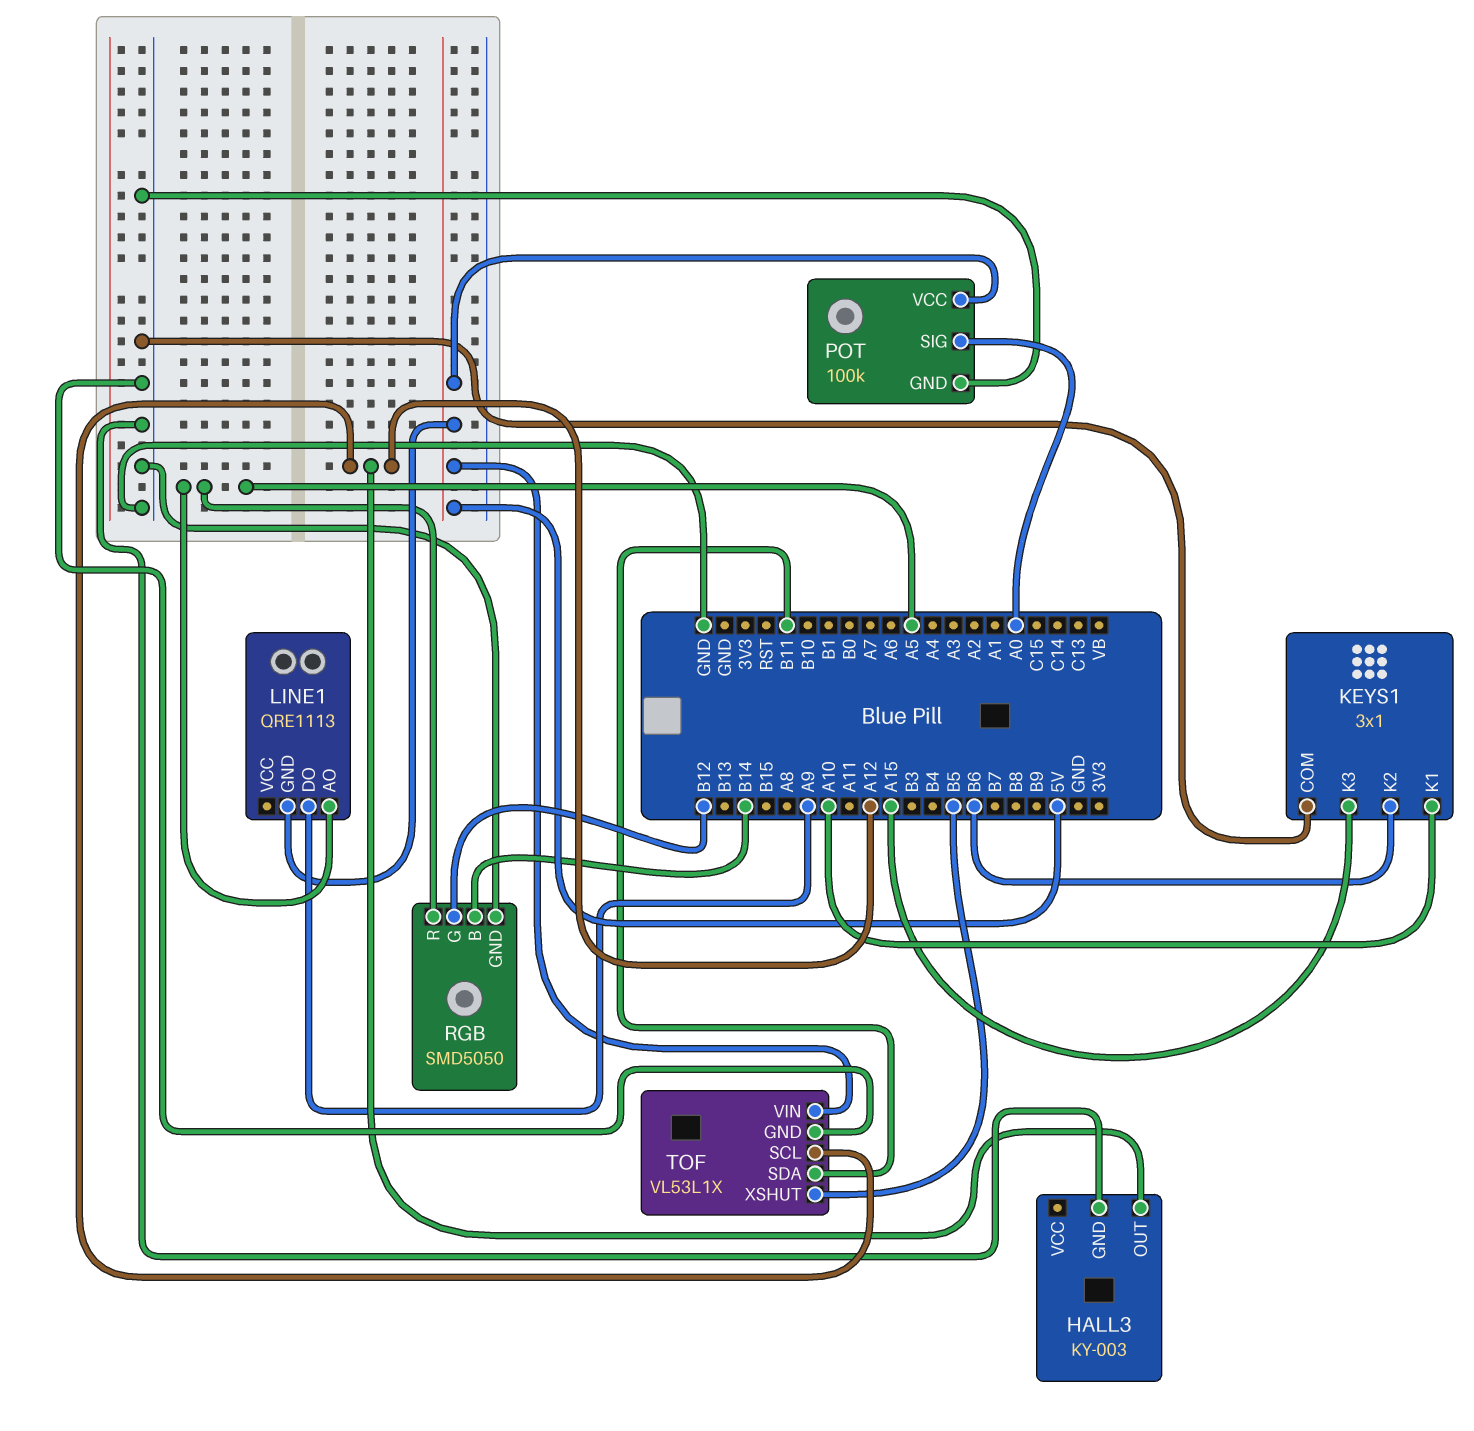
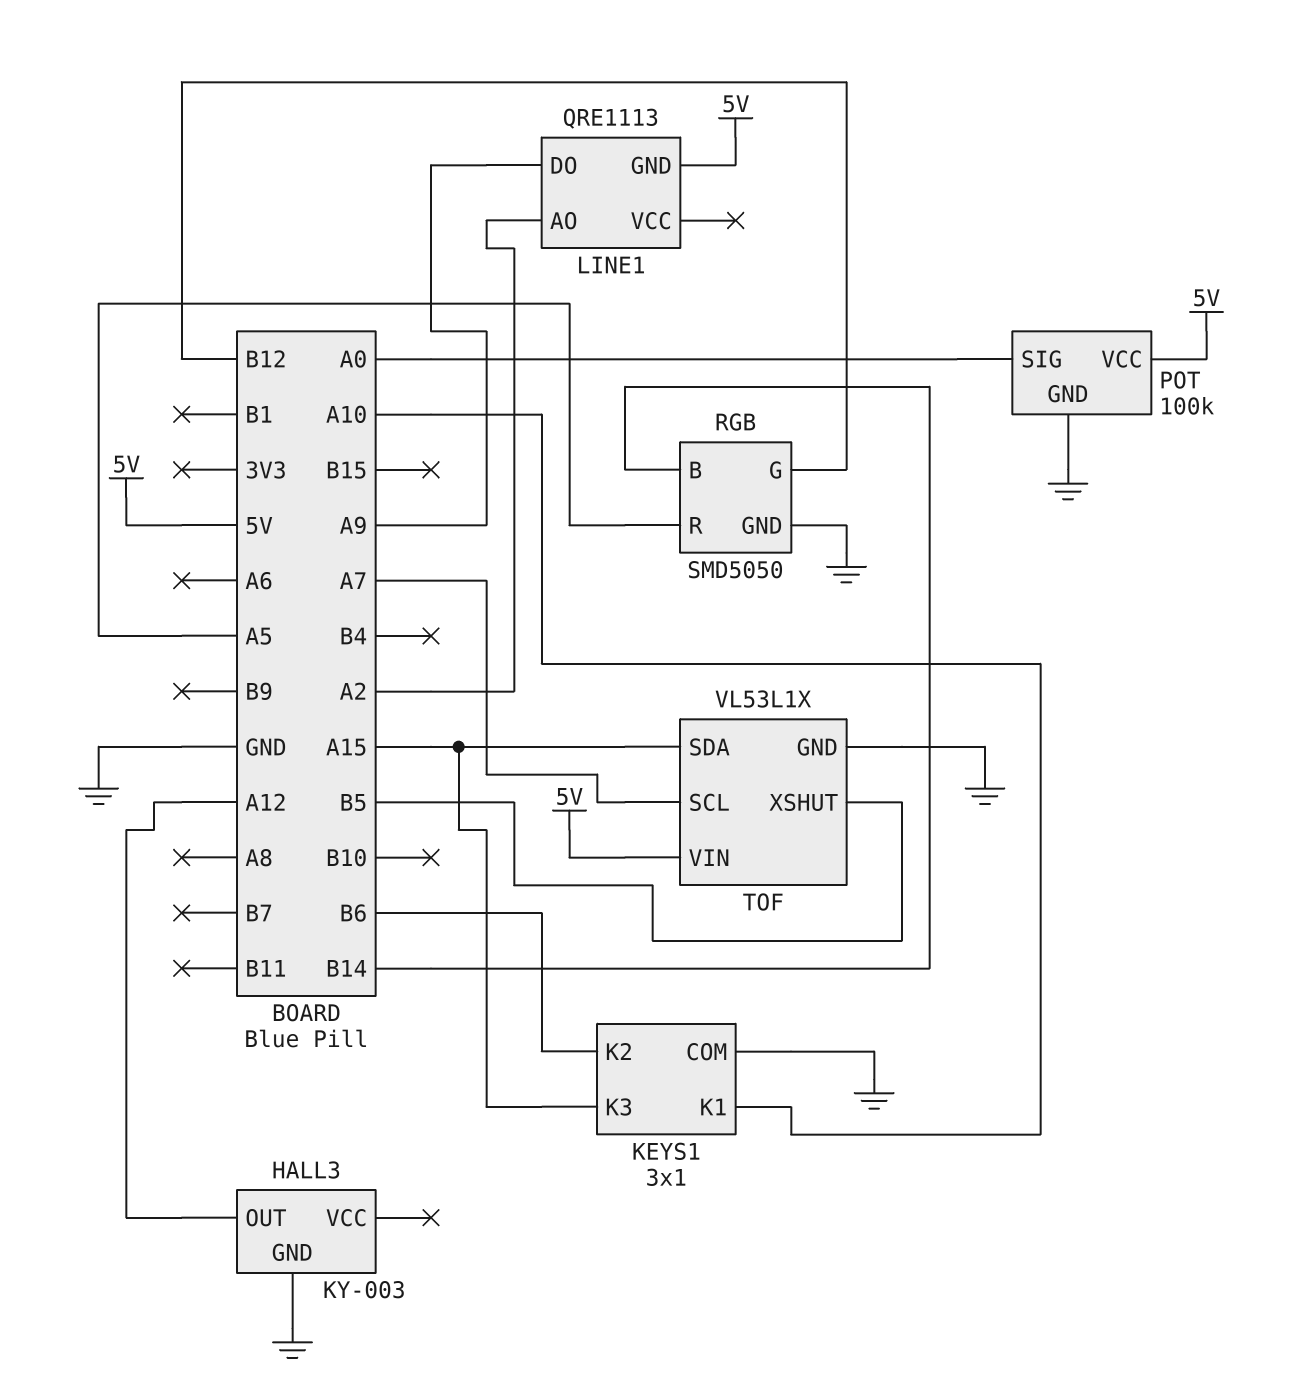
LINE1 pin AO: A5 -> A2
TOF pin SCL: A12 -> A7
TOF pin SDA: B11 -> A15

